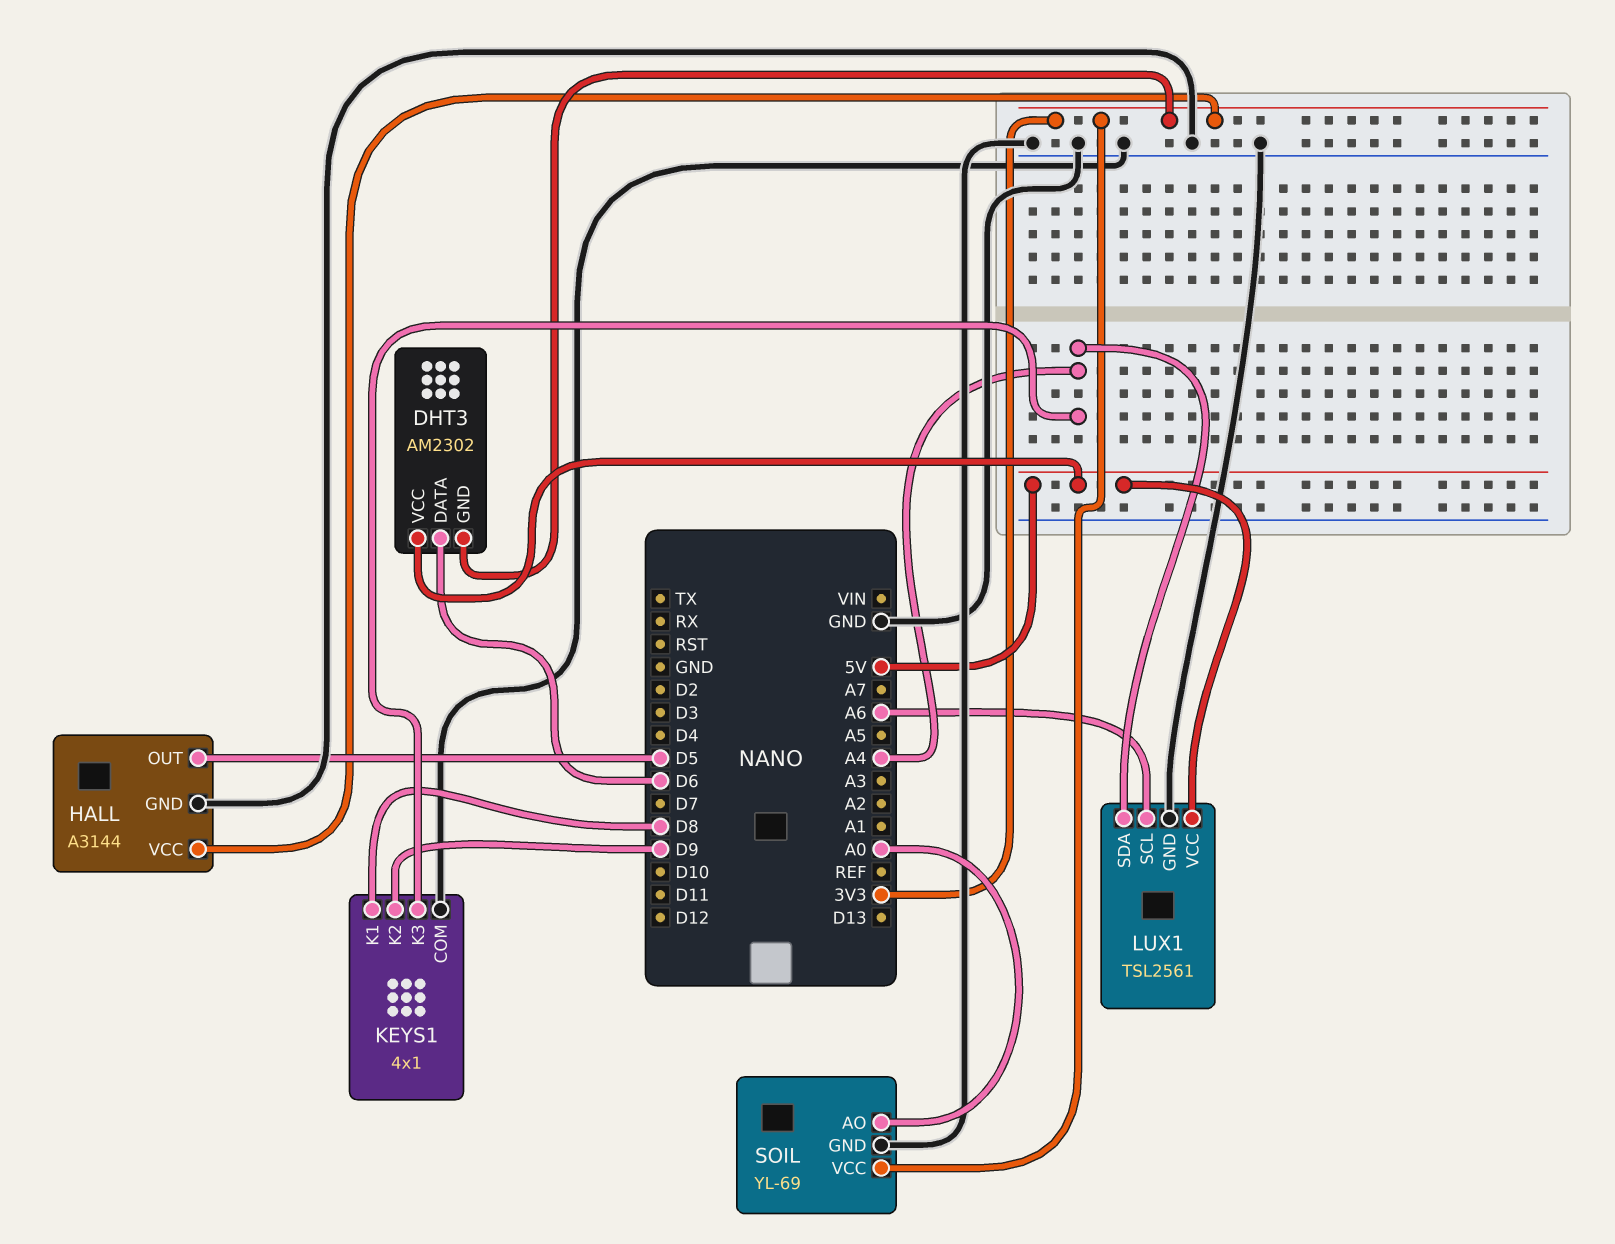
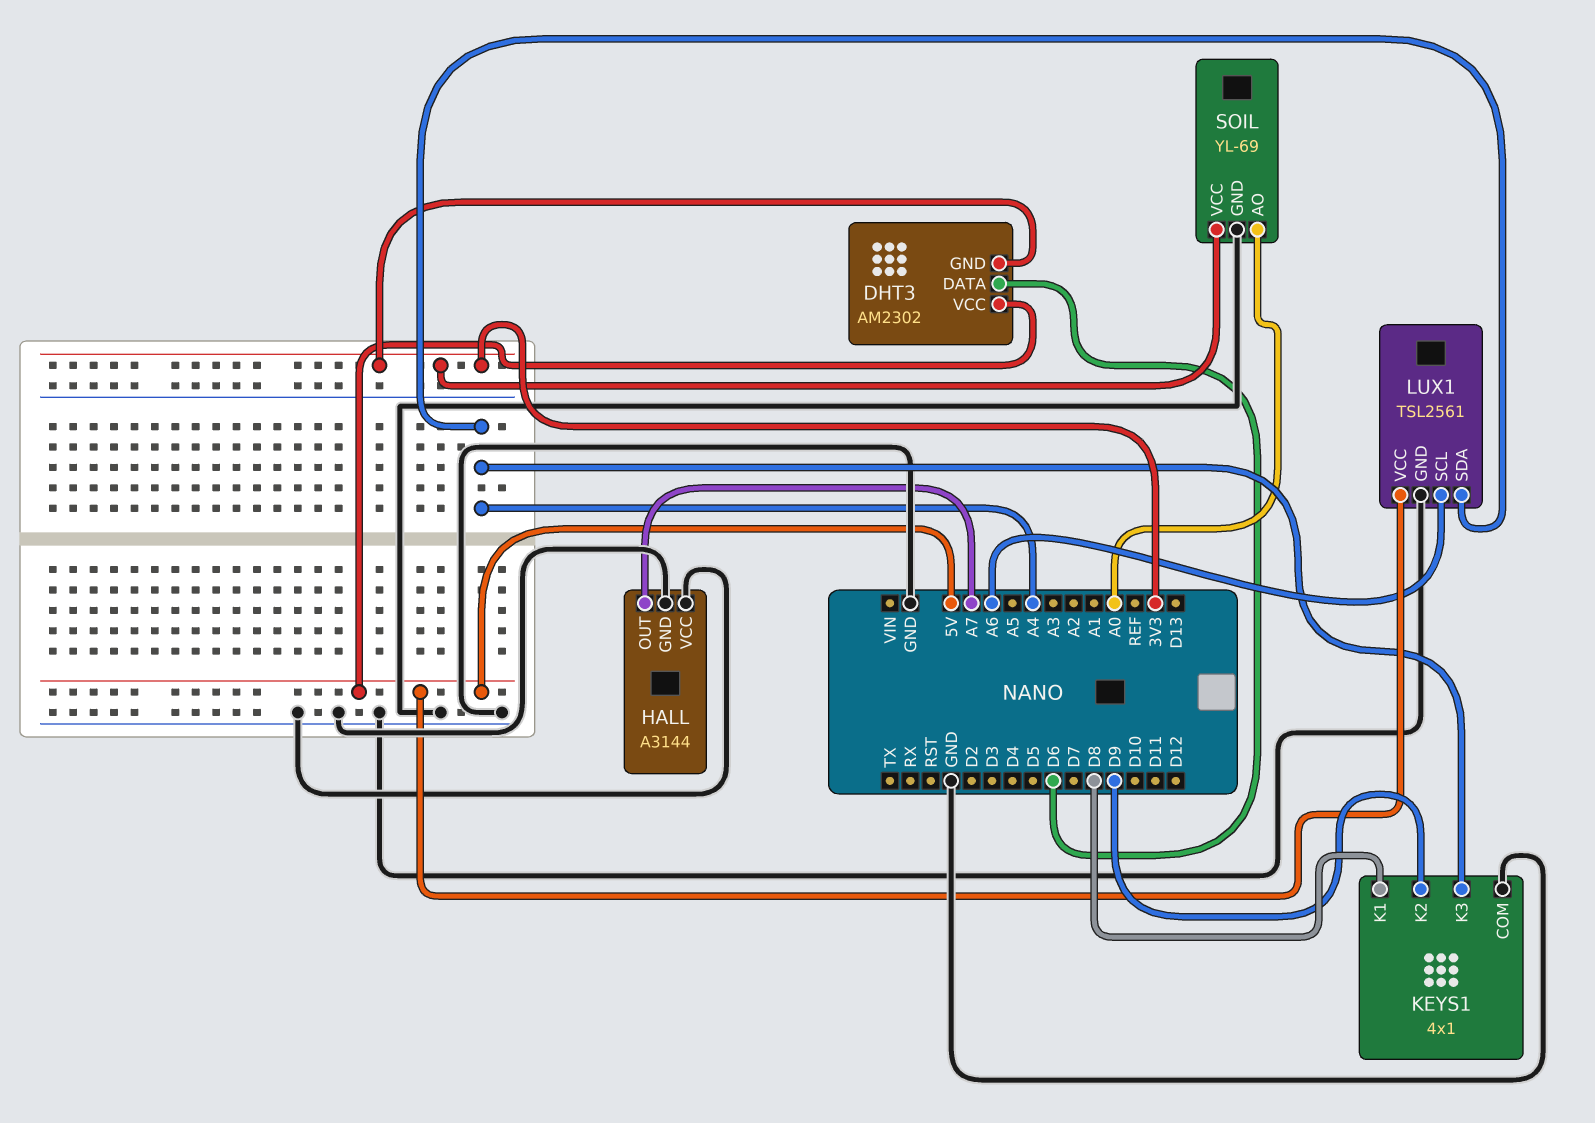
HALL pin OUT: D5 -> A7
HALL pin VCC: 3V3 -> GND

